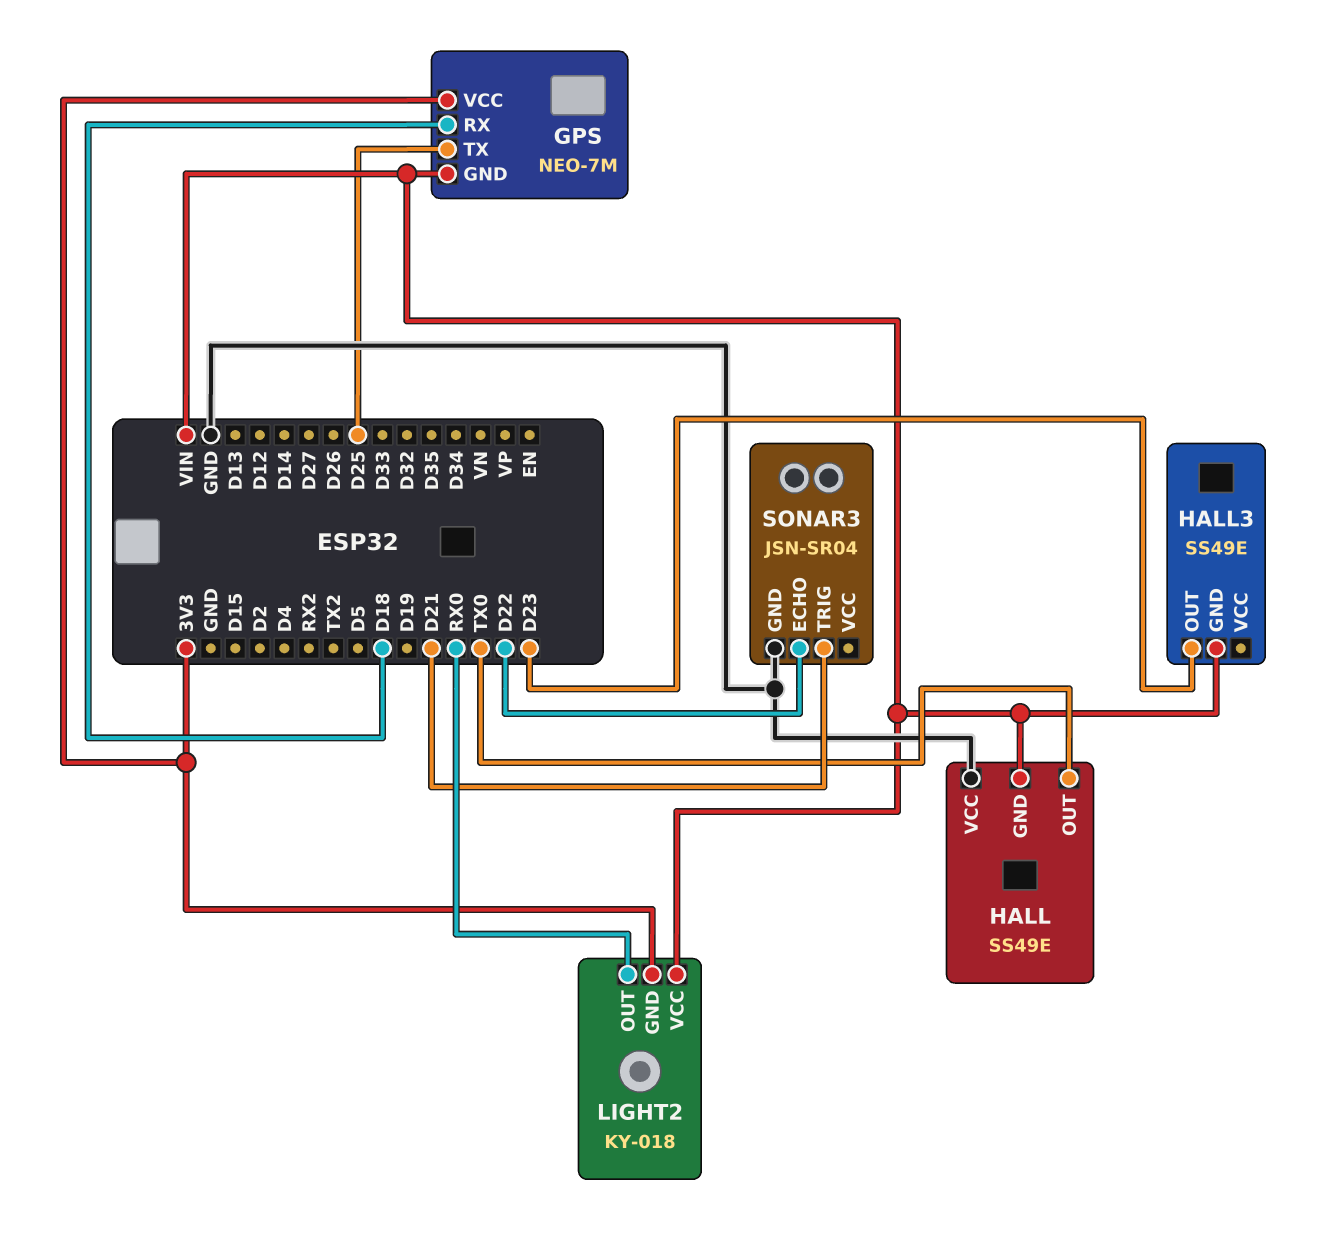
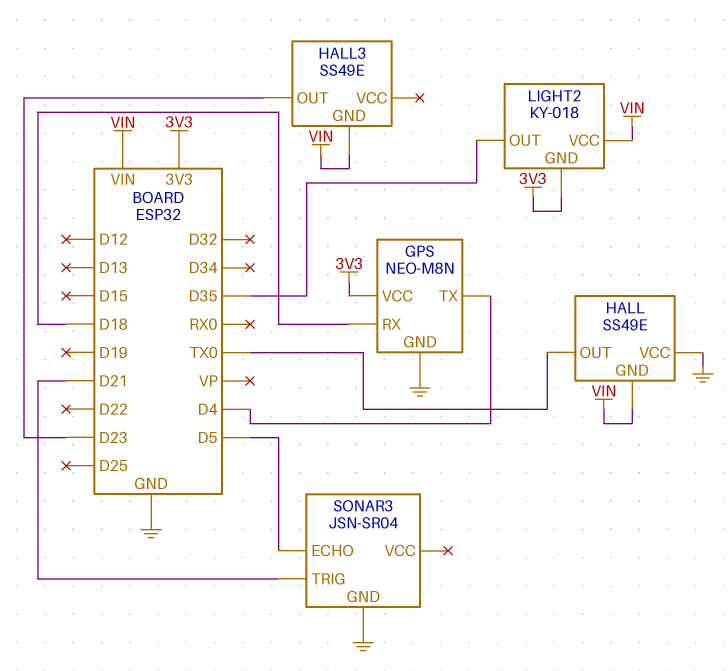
GPS: NEO-7M -> NEO-M8N
GPS pin GND: VIN -> GND
GPS pin TX: D25 -> D4
LIGHT2 pin OUT: RX0 -> D35
SONAR3 pin ECHO: D22 -> D5

